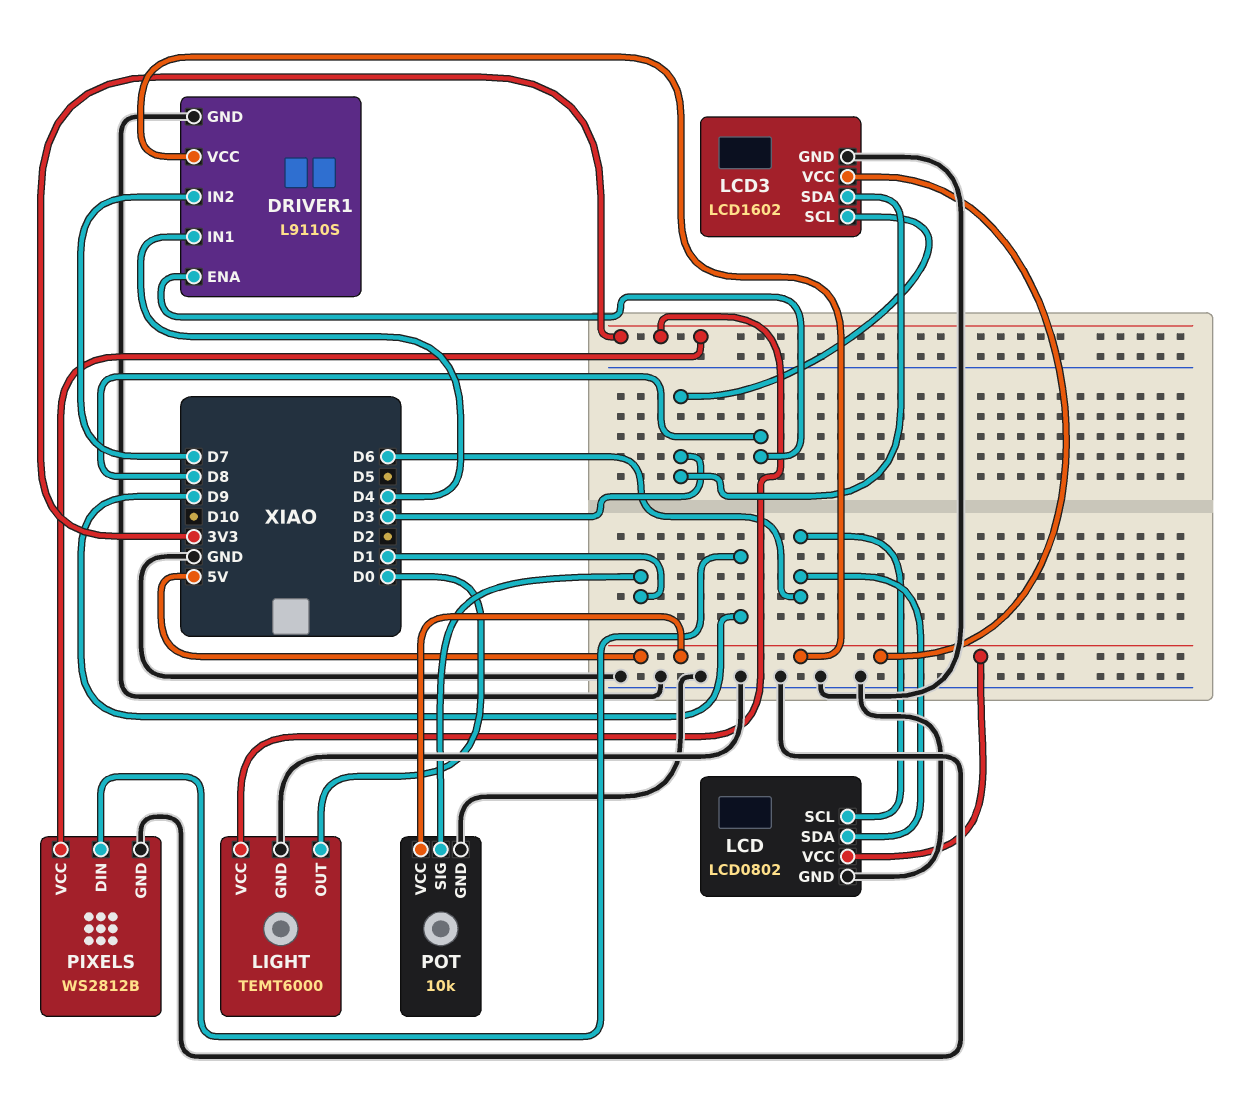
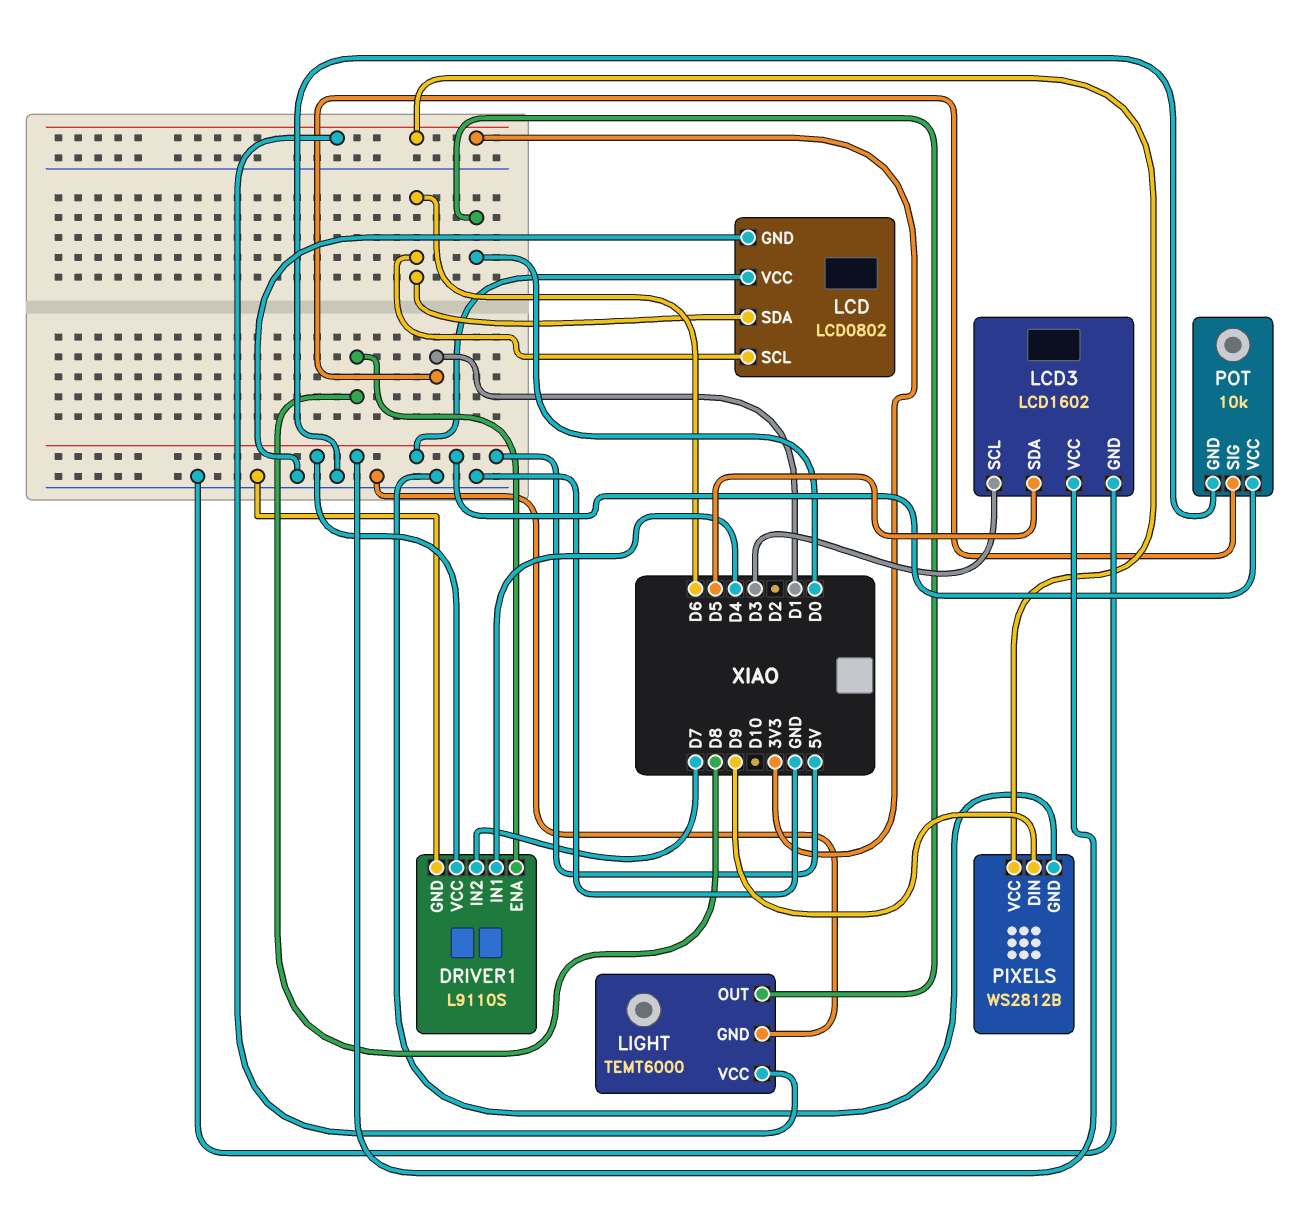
LCD3 pin SDA: D3 -> D5

